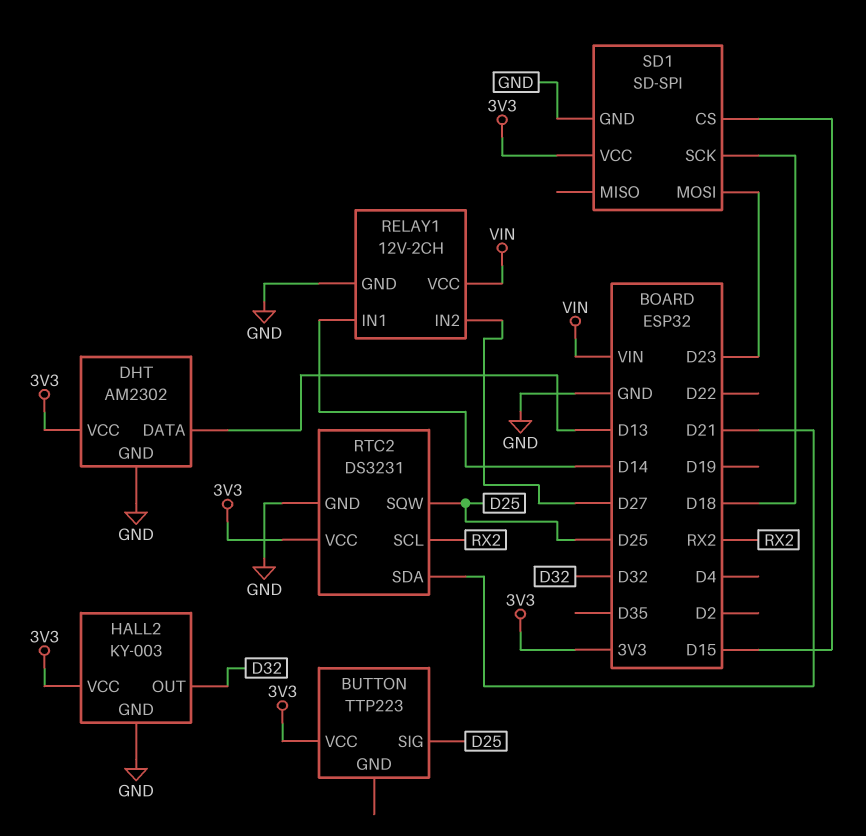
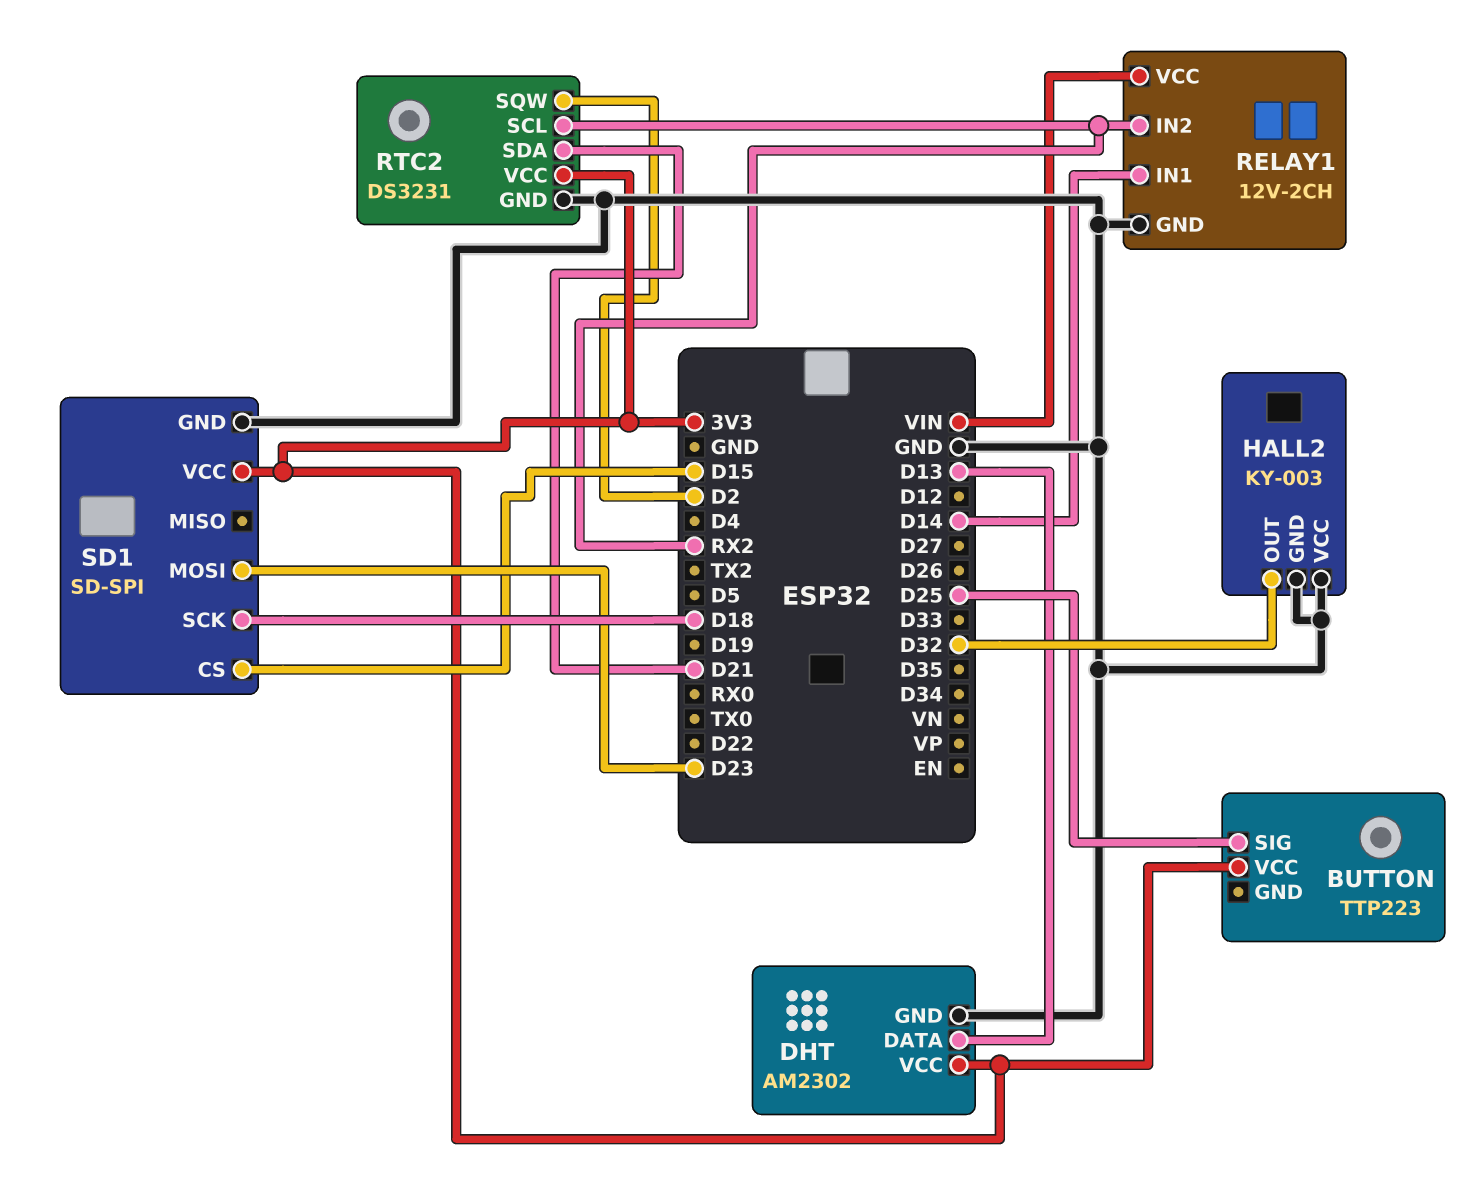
HALL2 pin VCC: 3V3 -> GND
RELAY1 pin IN2: D27 -> RX2
RTC2 pin SQW: D25 -> D2

